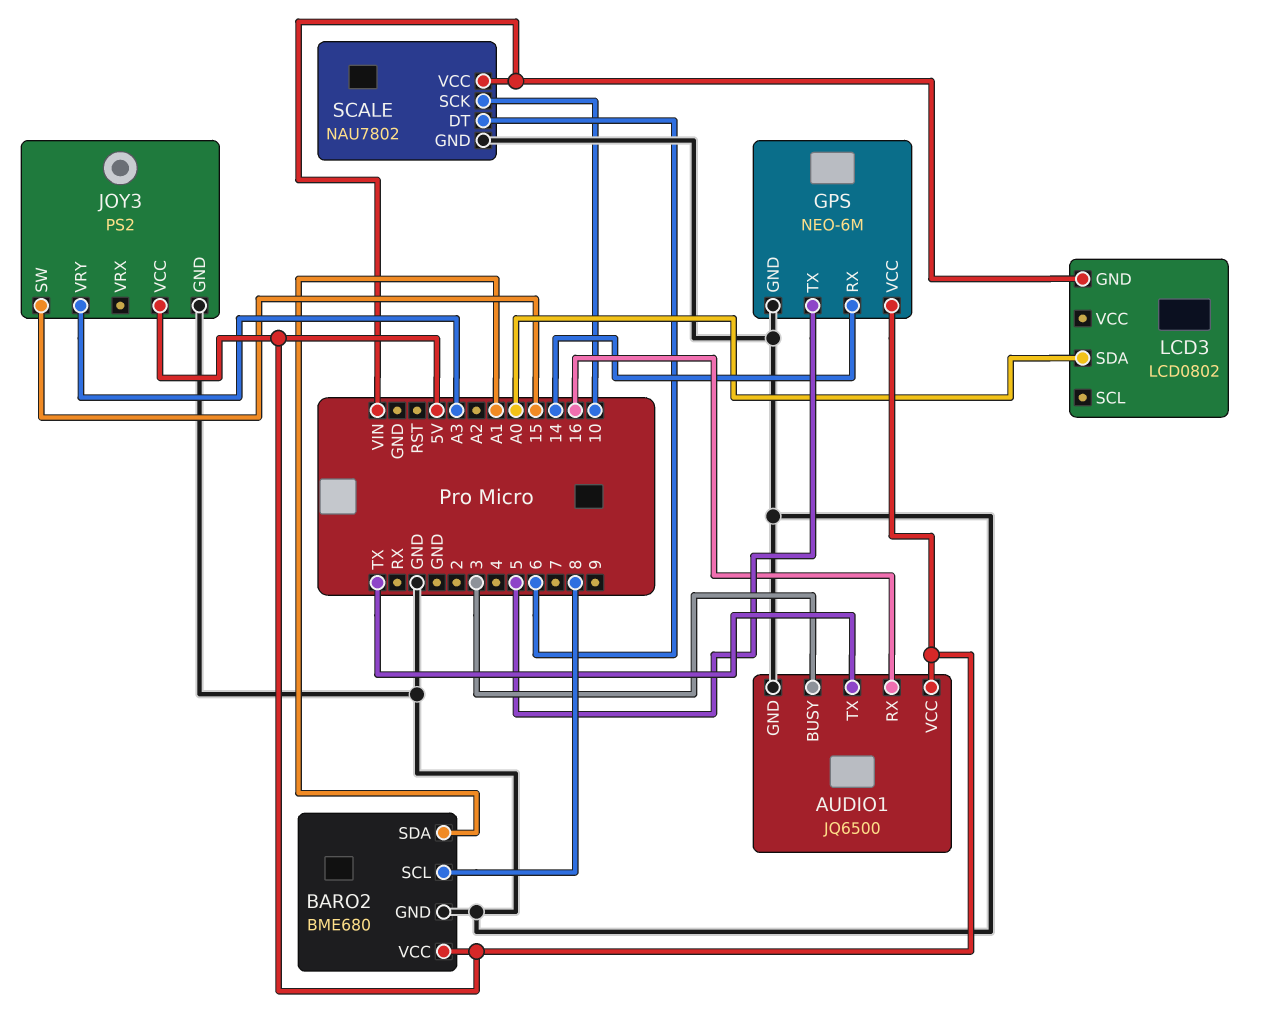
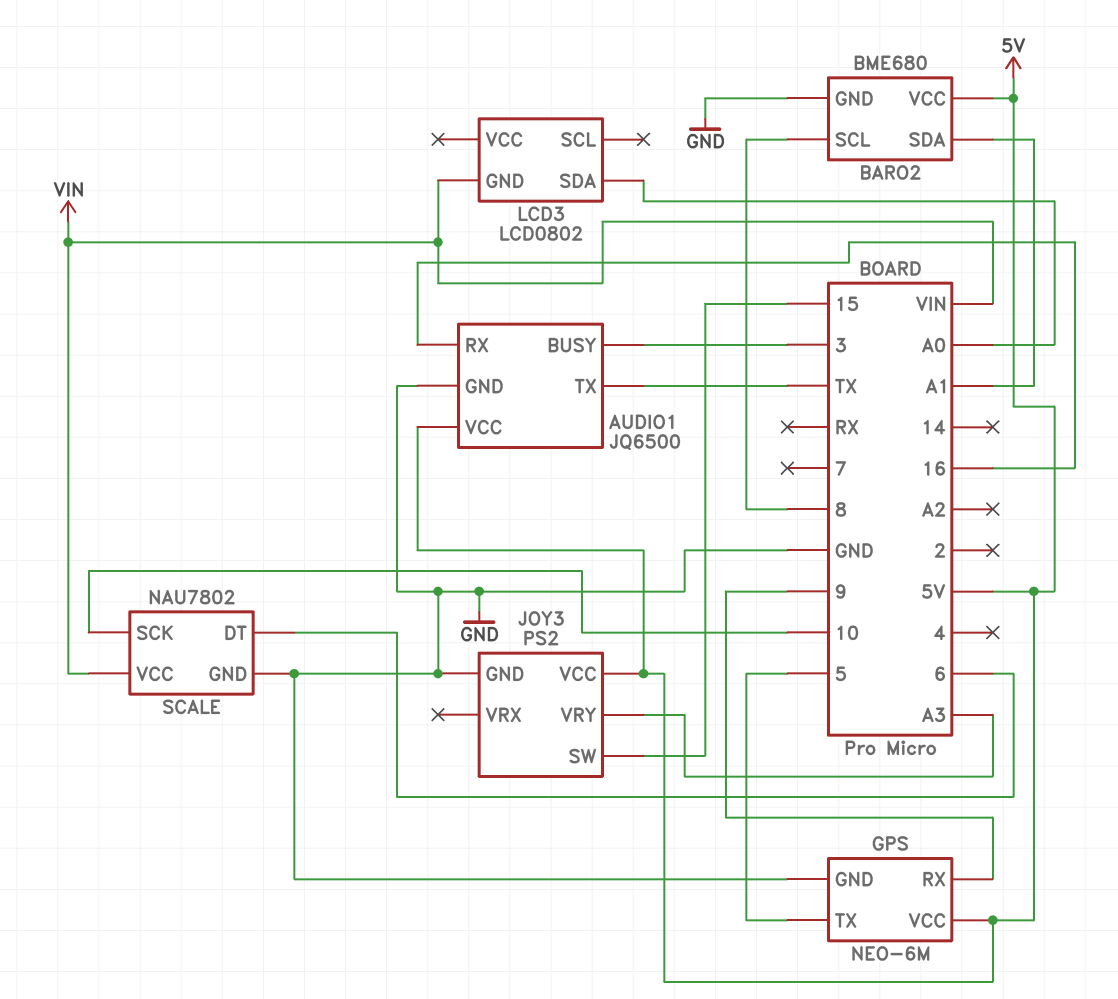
GPS pin RX: 14 -> 9

